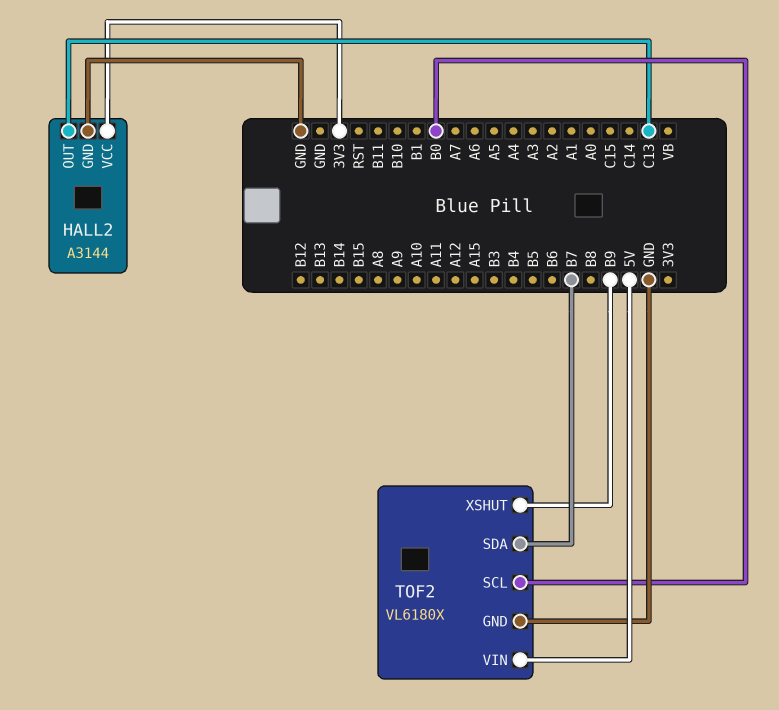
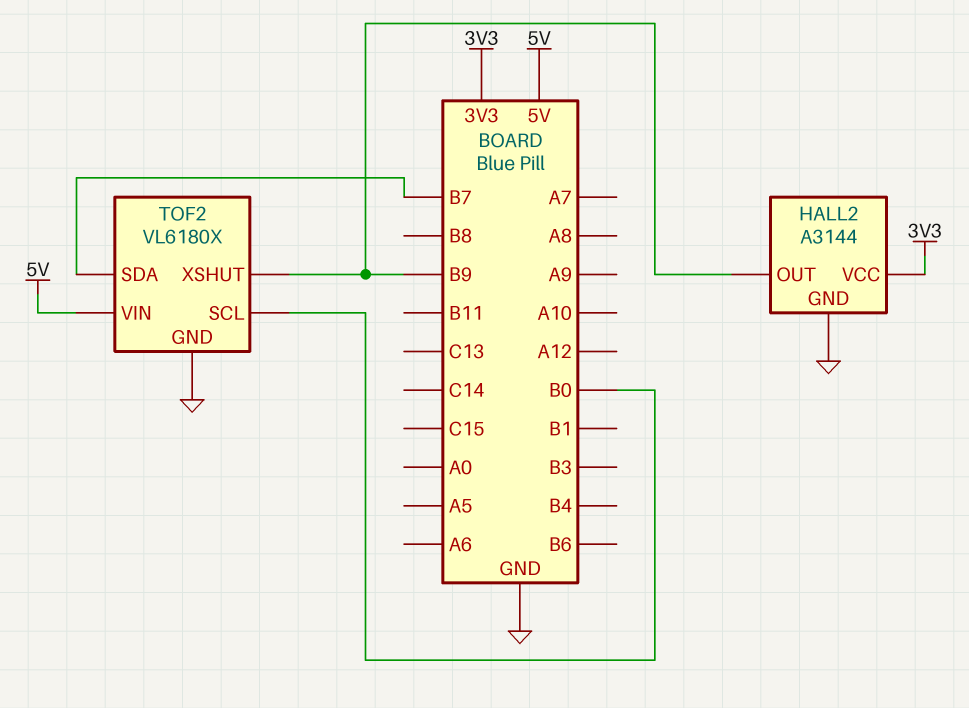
HALL2 pin OUT: C13 -> B9

